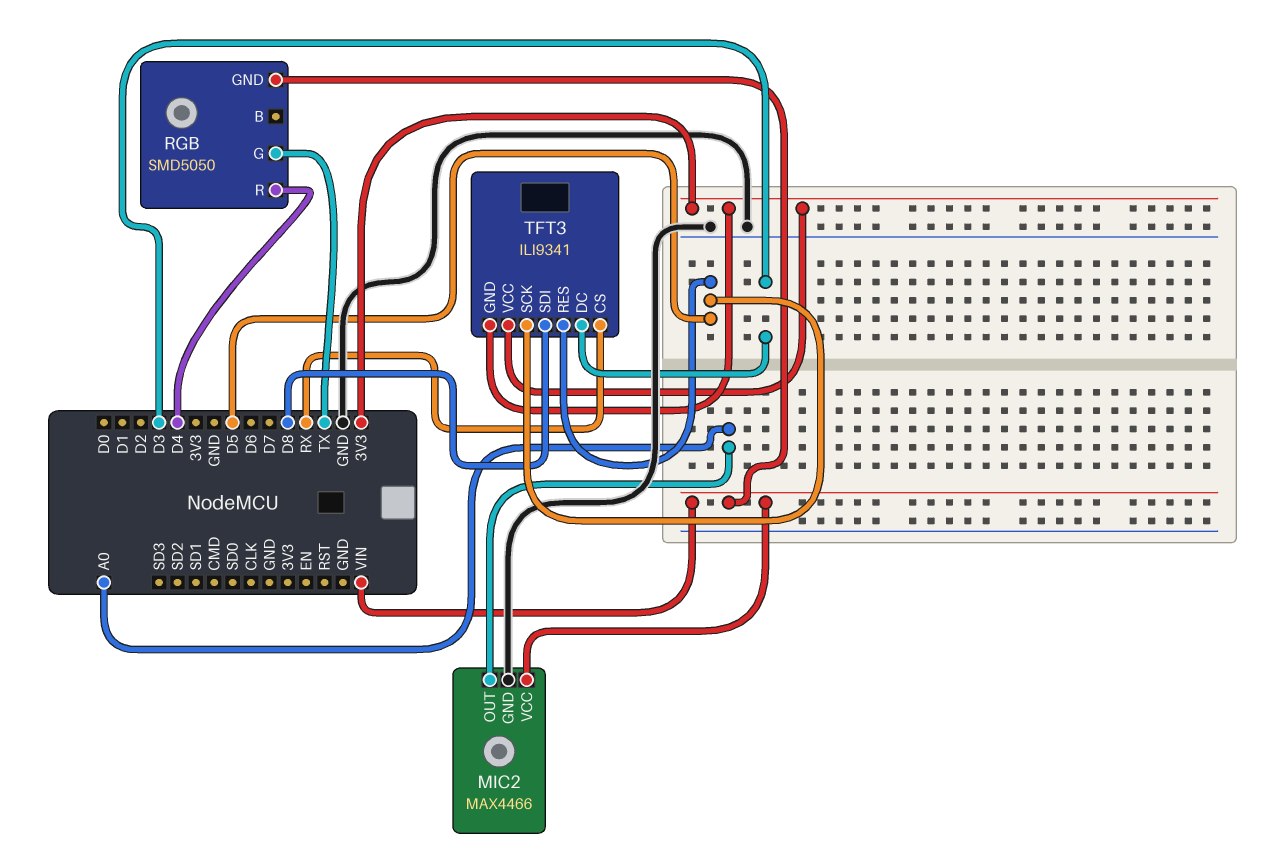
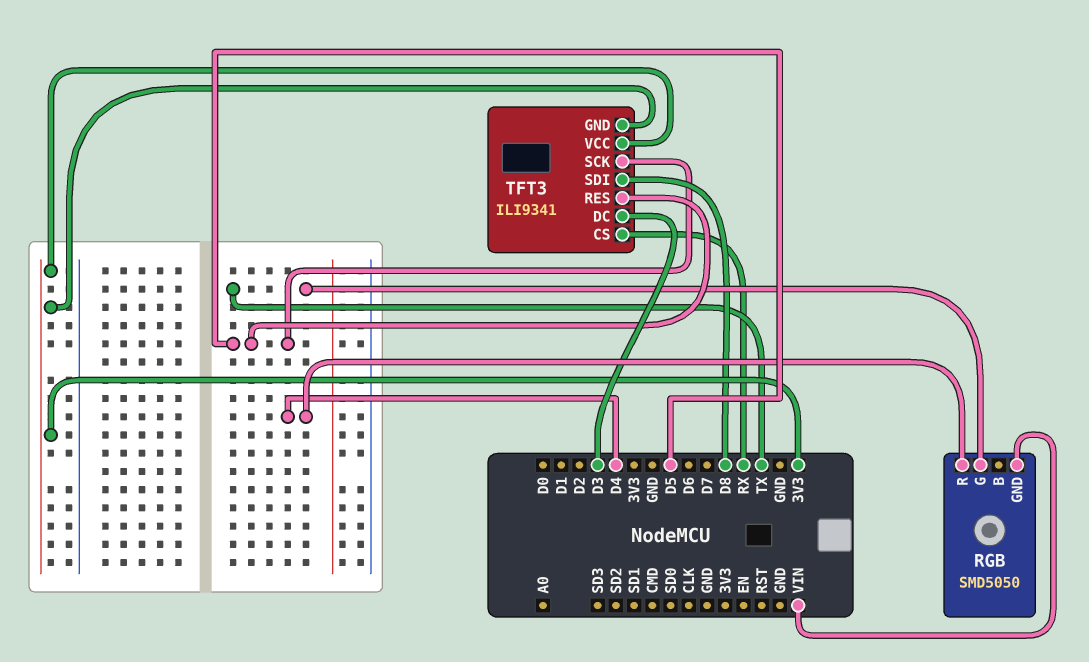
MIC2: MAX4466 -> none
MIC2 pin GND: GND -> none
MIC2 pin OUT: A0 -> none
MIC2 pin VCC: VIN -> none

